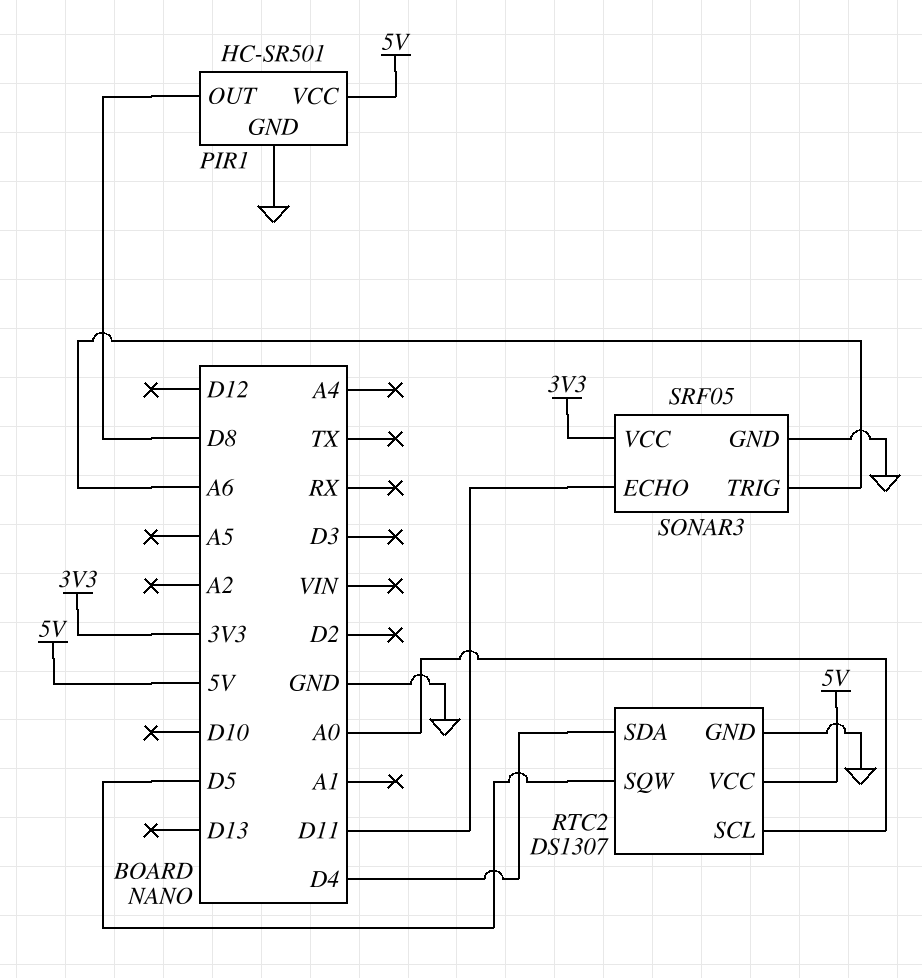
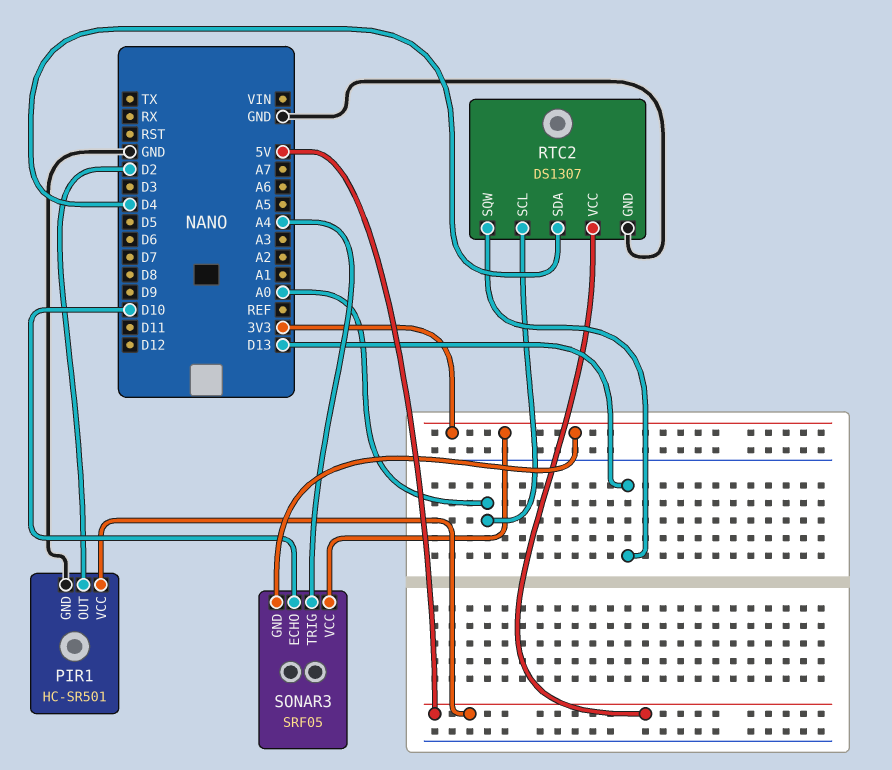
PIR1 pin OUT: D8 -> D2
RTC2 pin SQW: D5 -> D13
SONAR3 pin ECHO: D11 -> D10
SONAR3 pin GND: GND -> 3V3
SONAR3 pin TRIG: A6 -> A4

